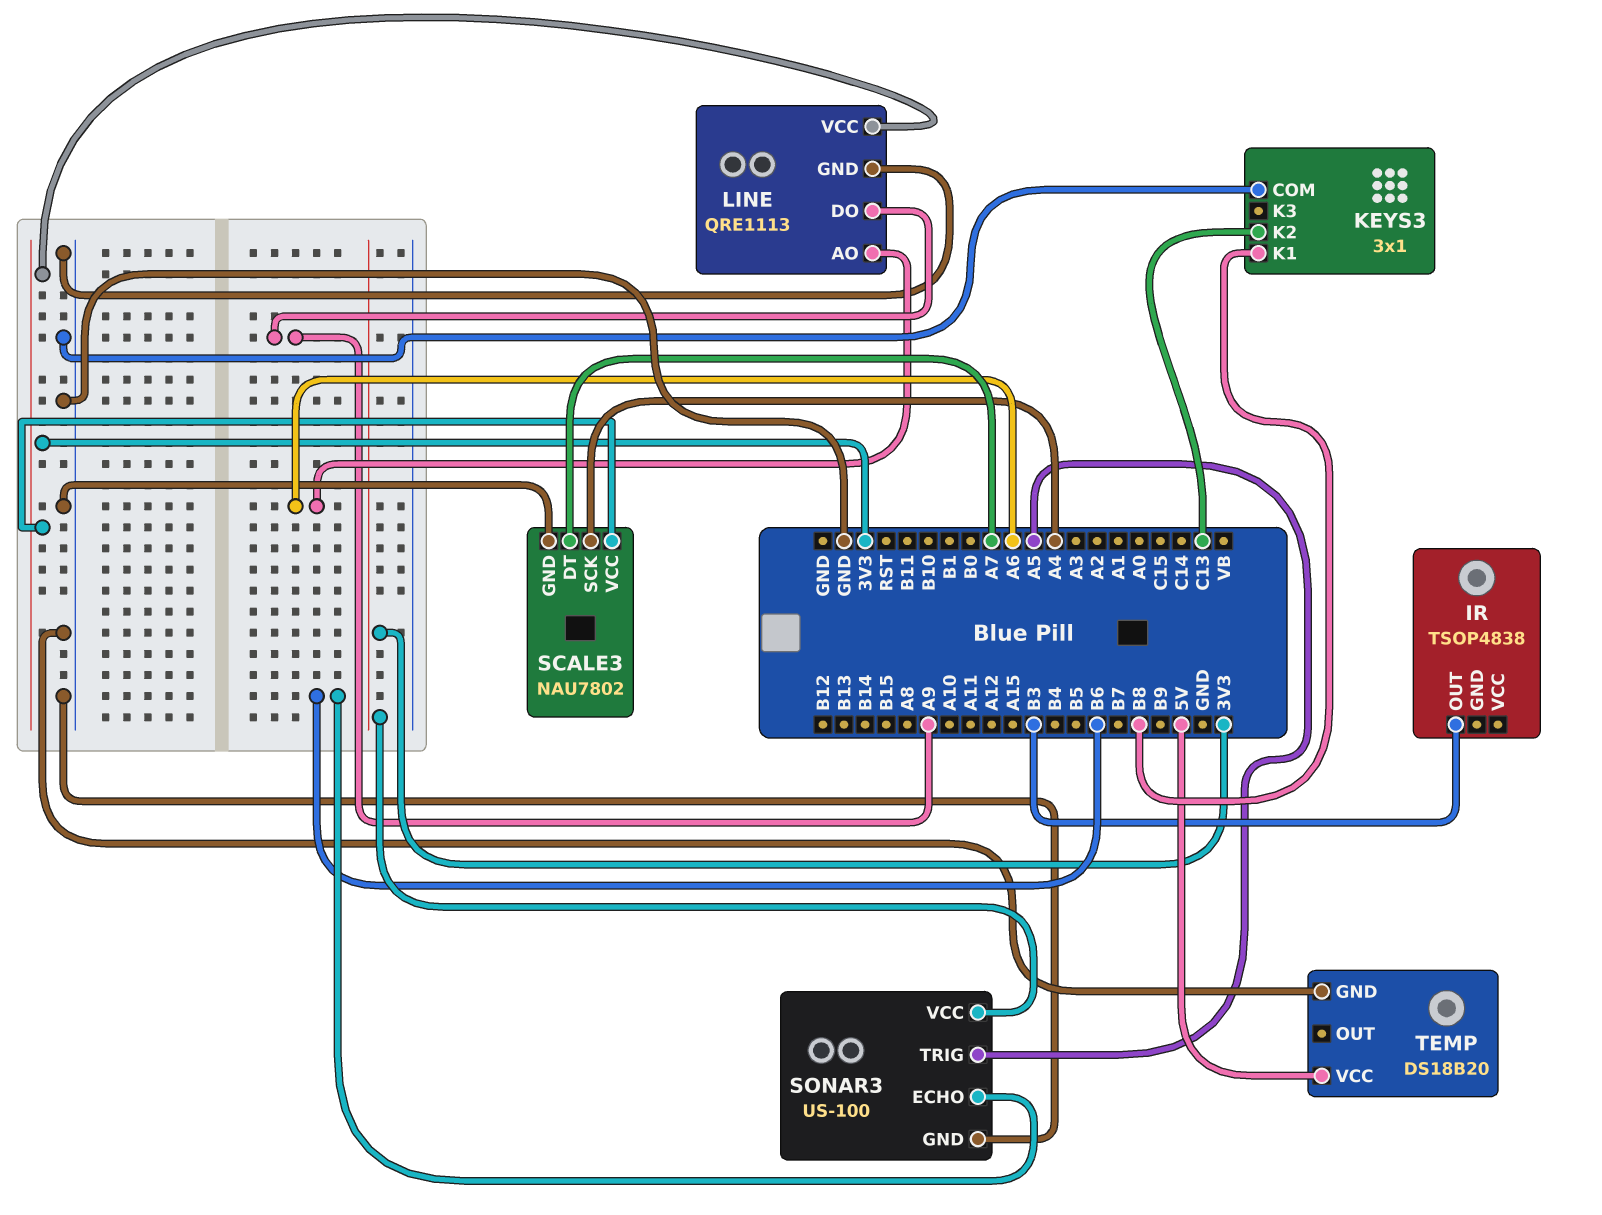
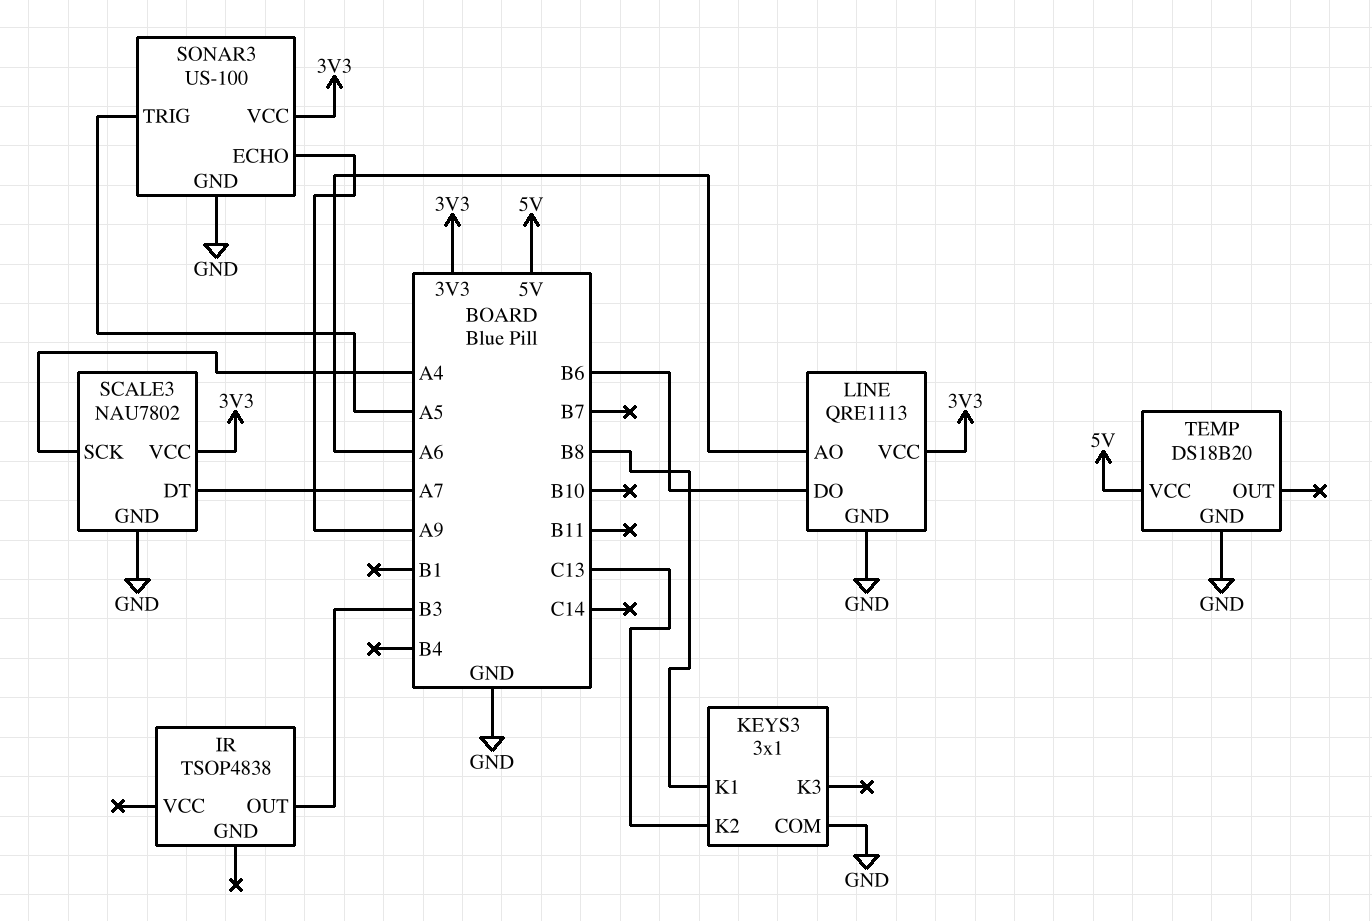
LINE pin DO: A9 -> B6
SONAR3 pin ECHO: B6 -> A9

